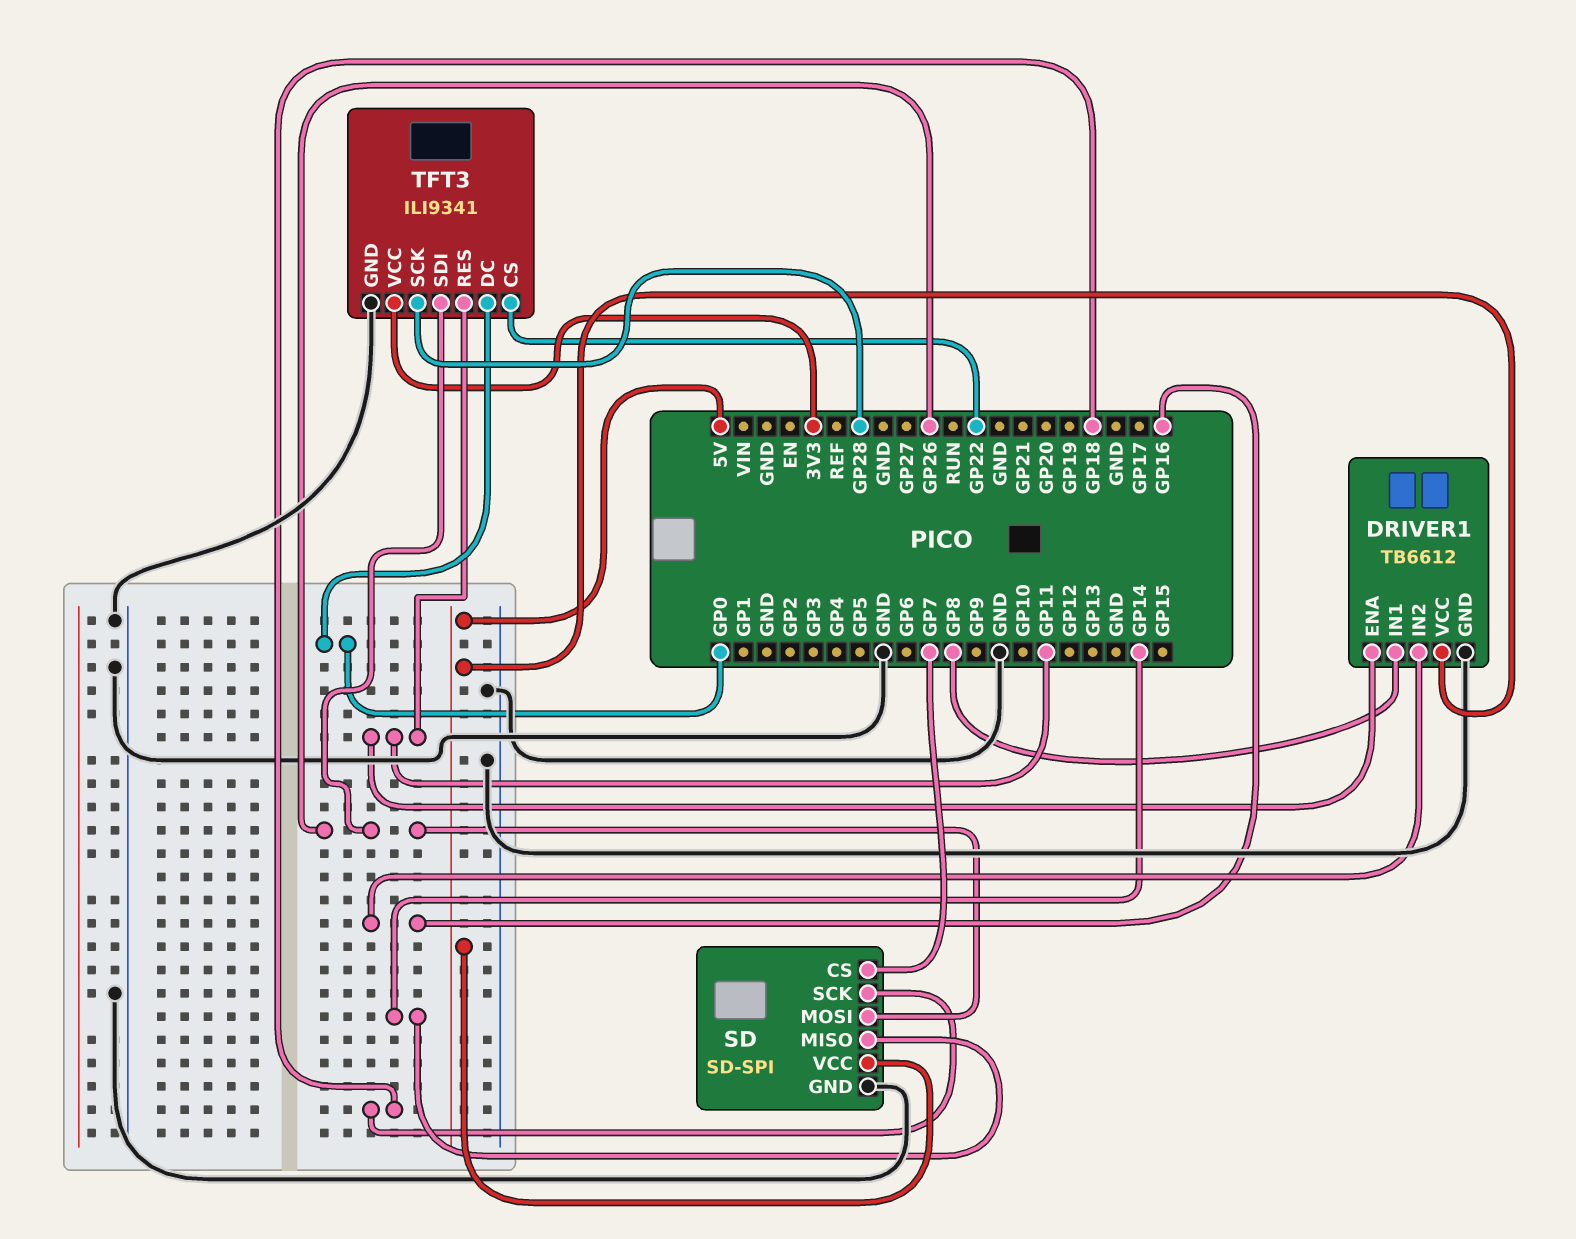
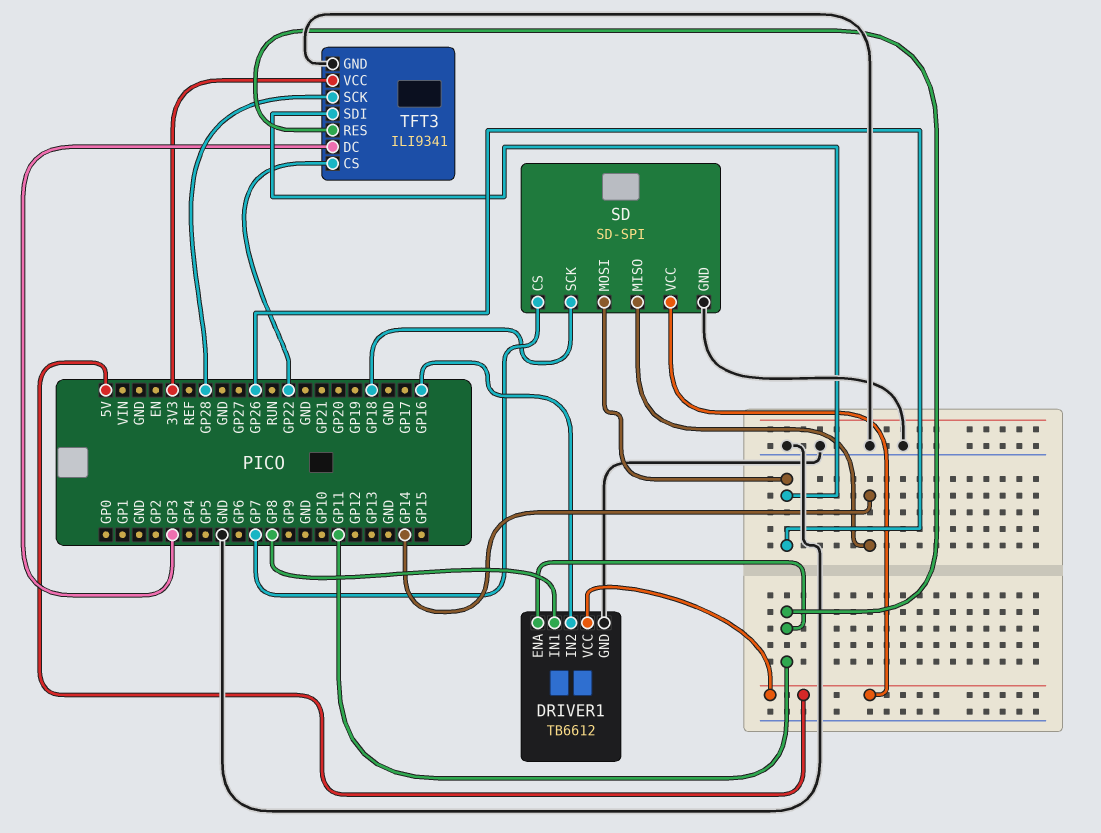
TFT3 pin DC: GP0 -> GP3

